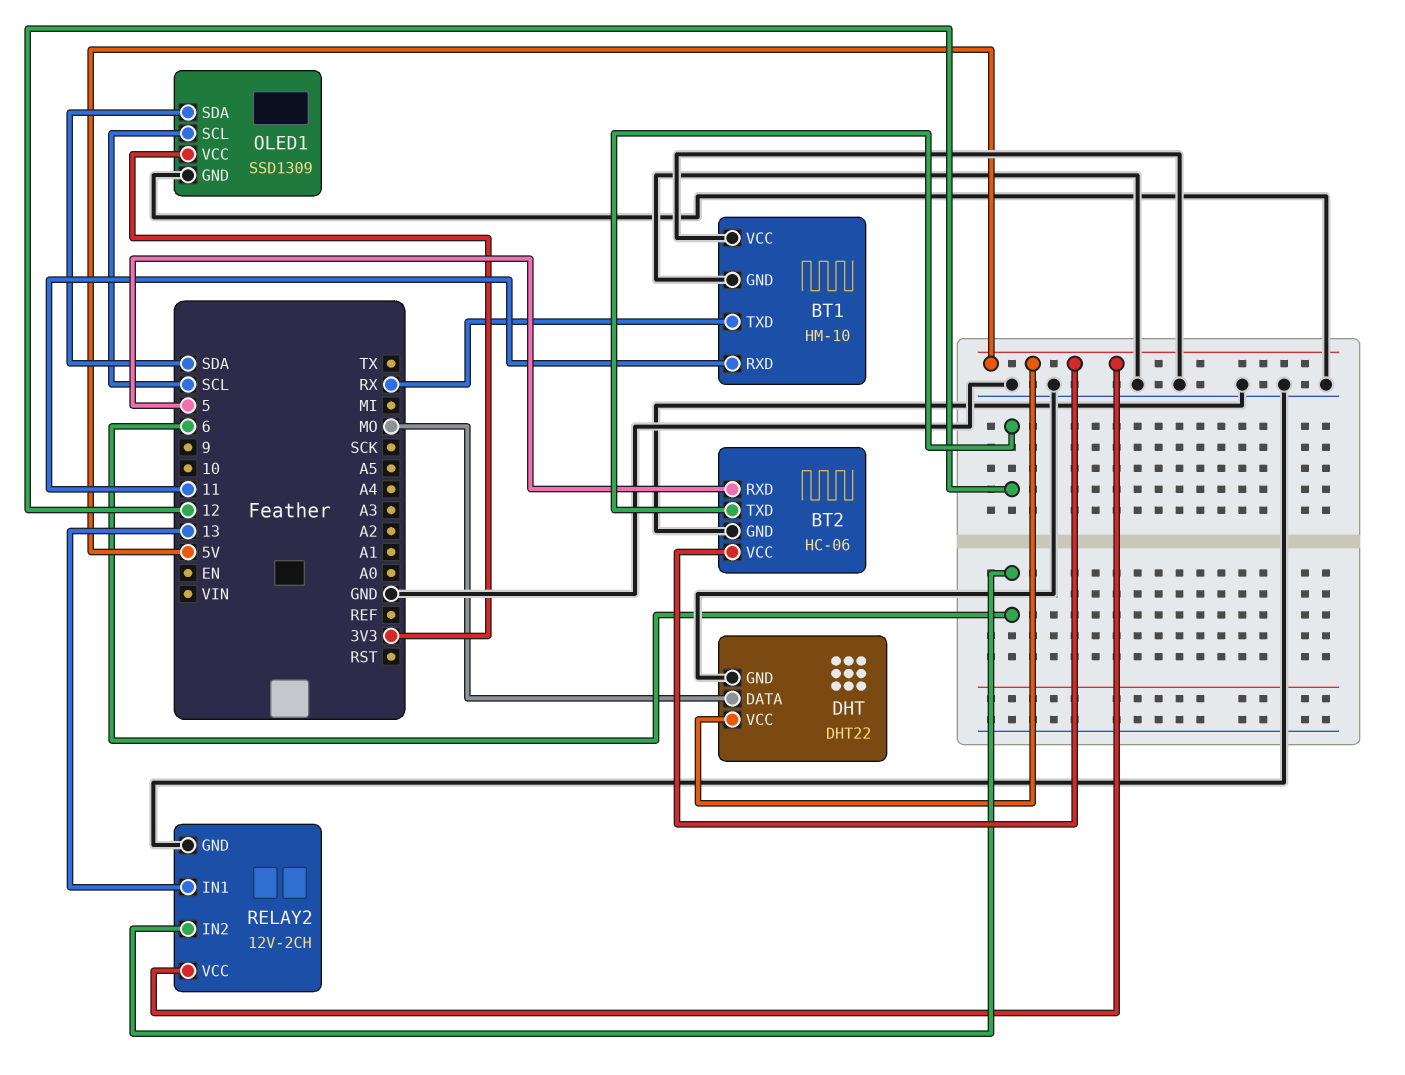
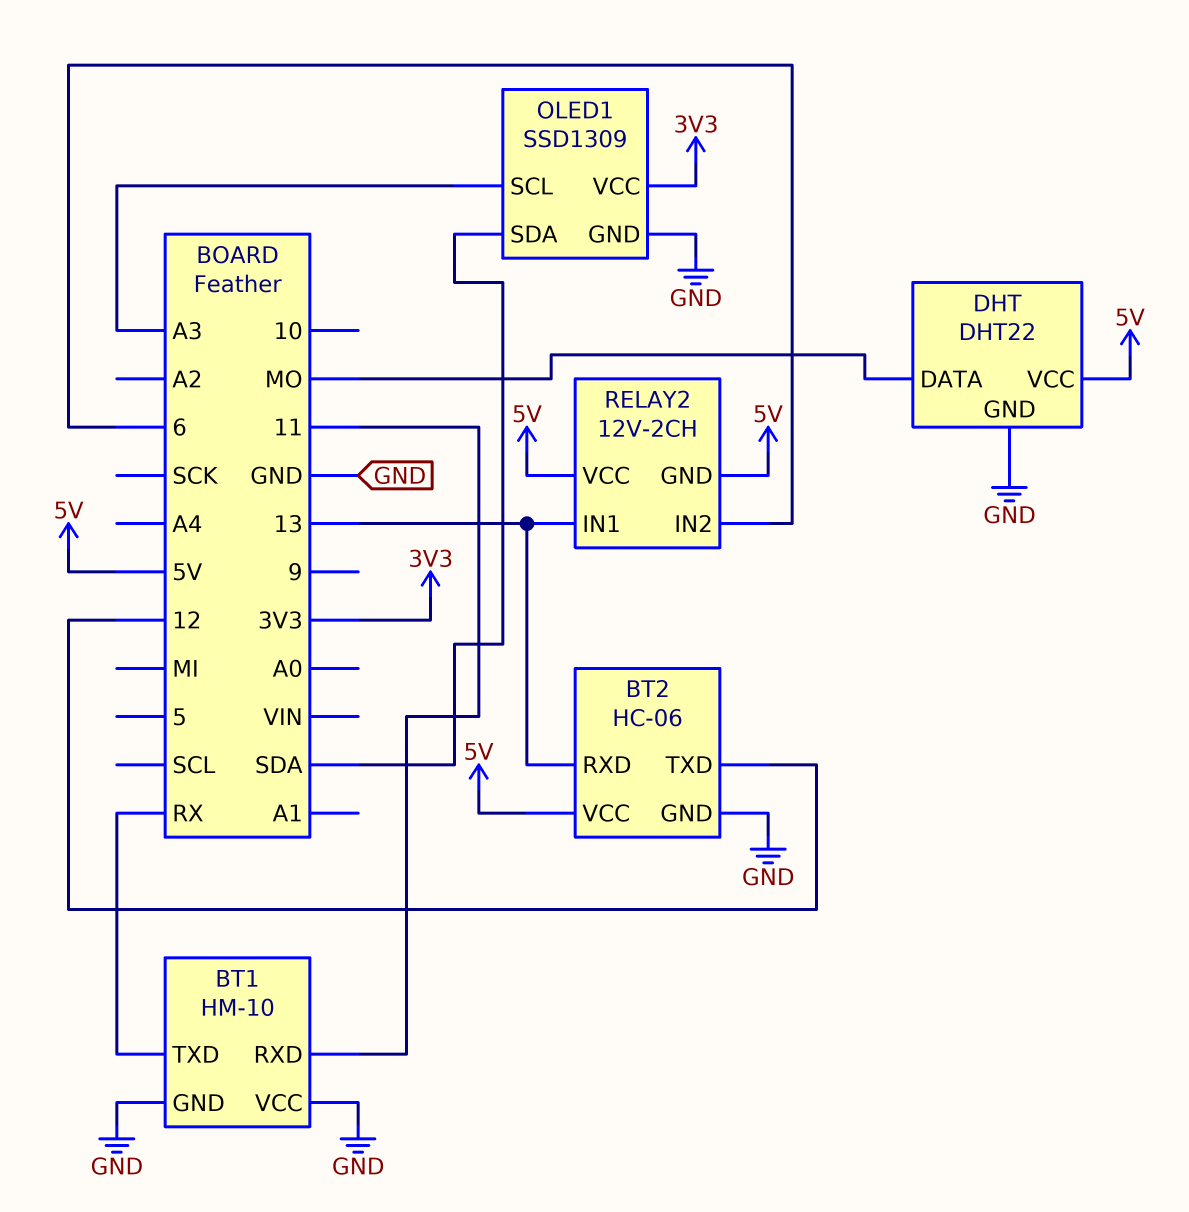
BT2 pin RXD: 5 -> 13
OLED1 pin SCL: SCL -> A3
RELAY2 pin GND: GND -> 5V

